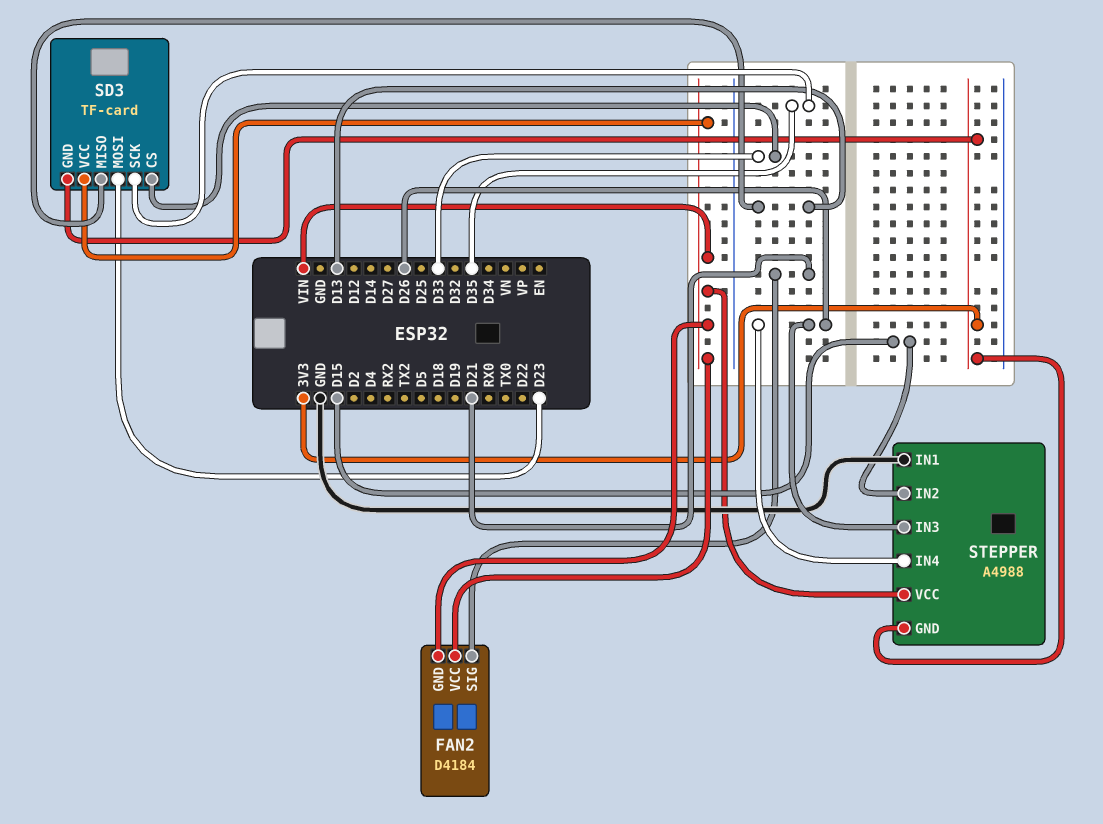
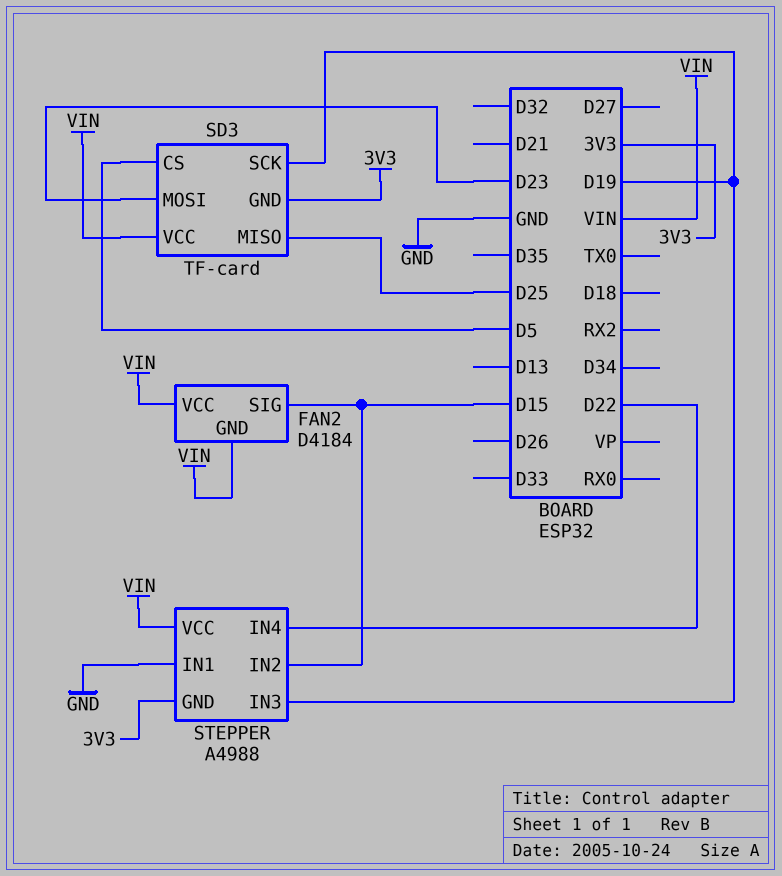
FAN2 pin SIG: D21 -> D15
SD3 pin CS: D33 -> D5
SD3 pin MISO: D13 -> D25
SD3 pin SCK: D35 -> D19
STEPPER pin IN3: D26 -> D19
STEPPER pin IN4: D26 -> D22

